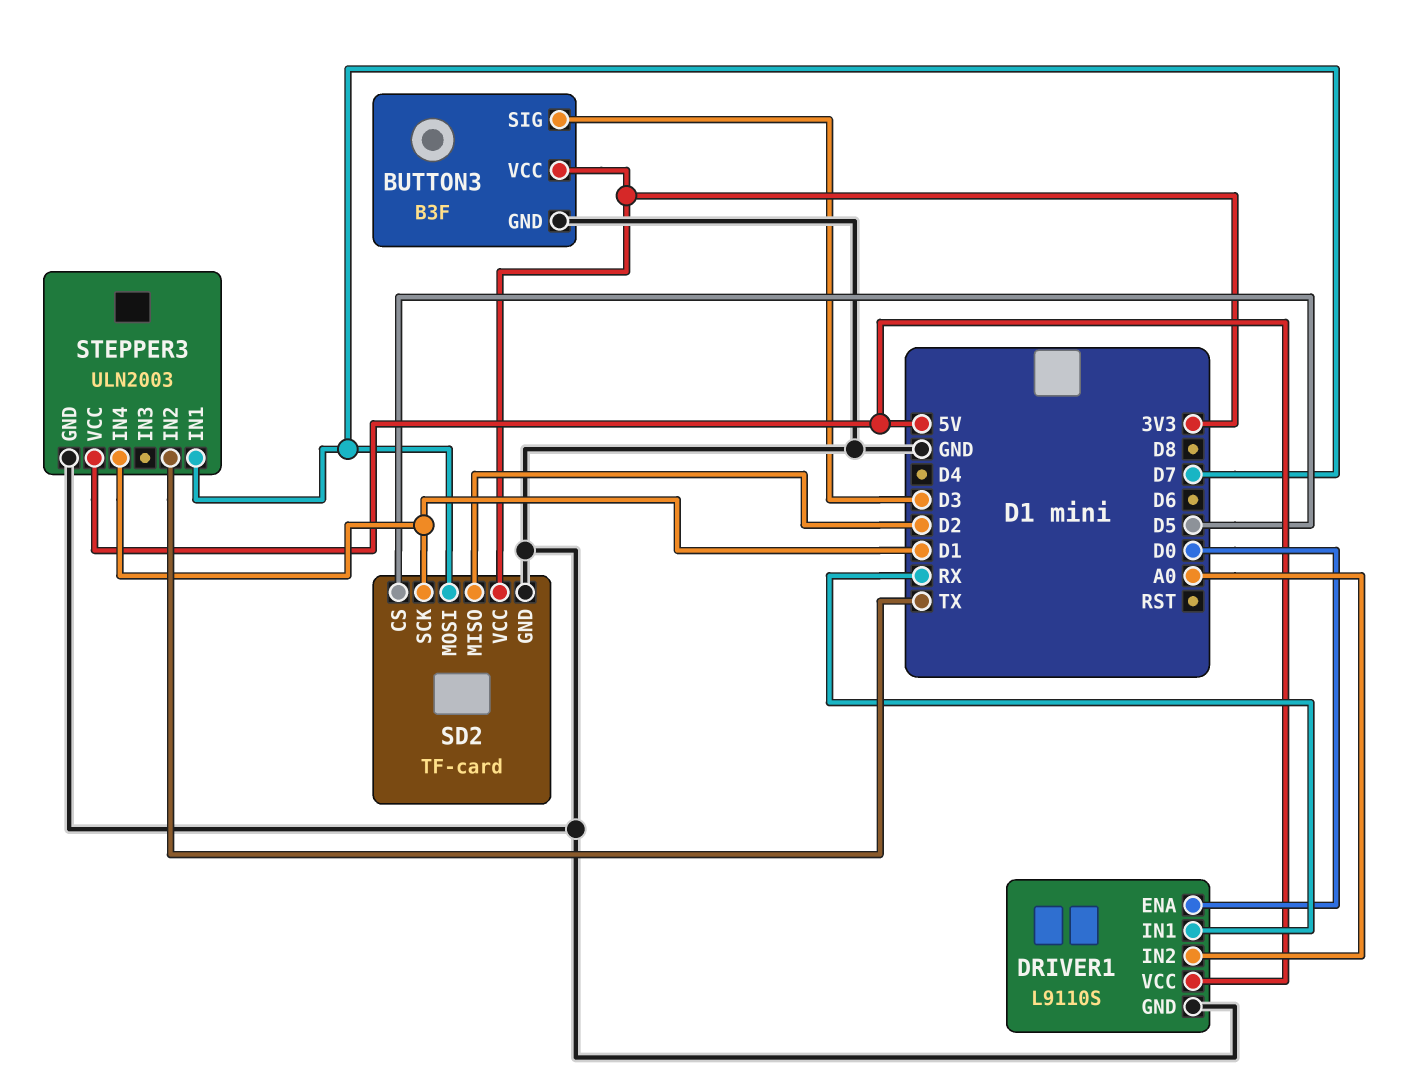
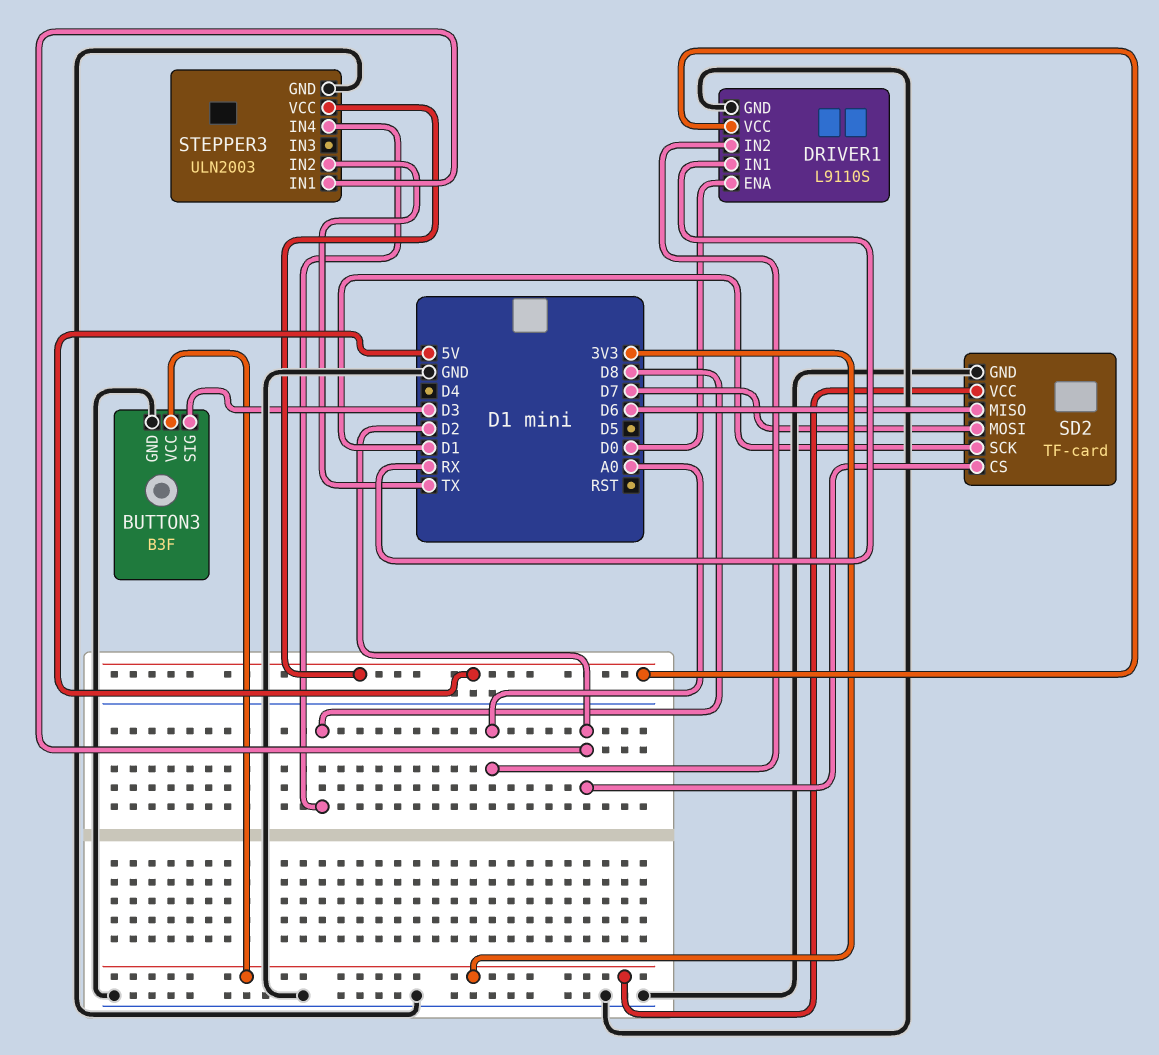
SD2 pin CS: D5 -> D2
SD2 pin MISO: D2 -> D6
STEPPER3 pin IN1: D7 -> D2
STEPPER3 pin IN4: D1 -> D8

